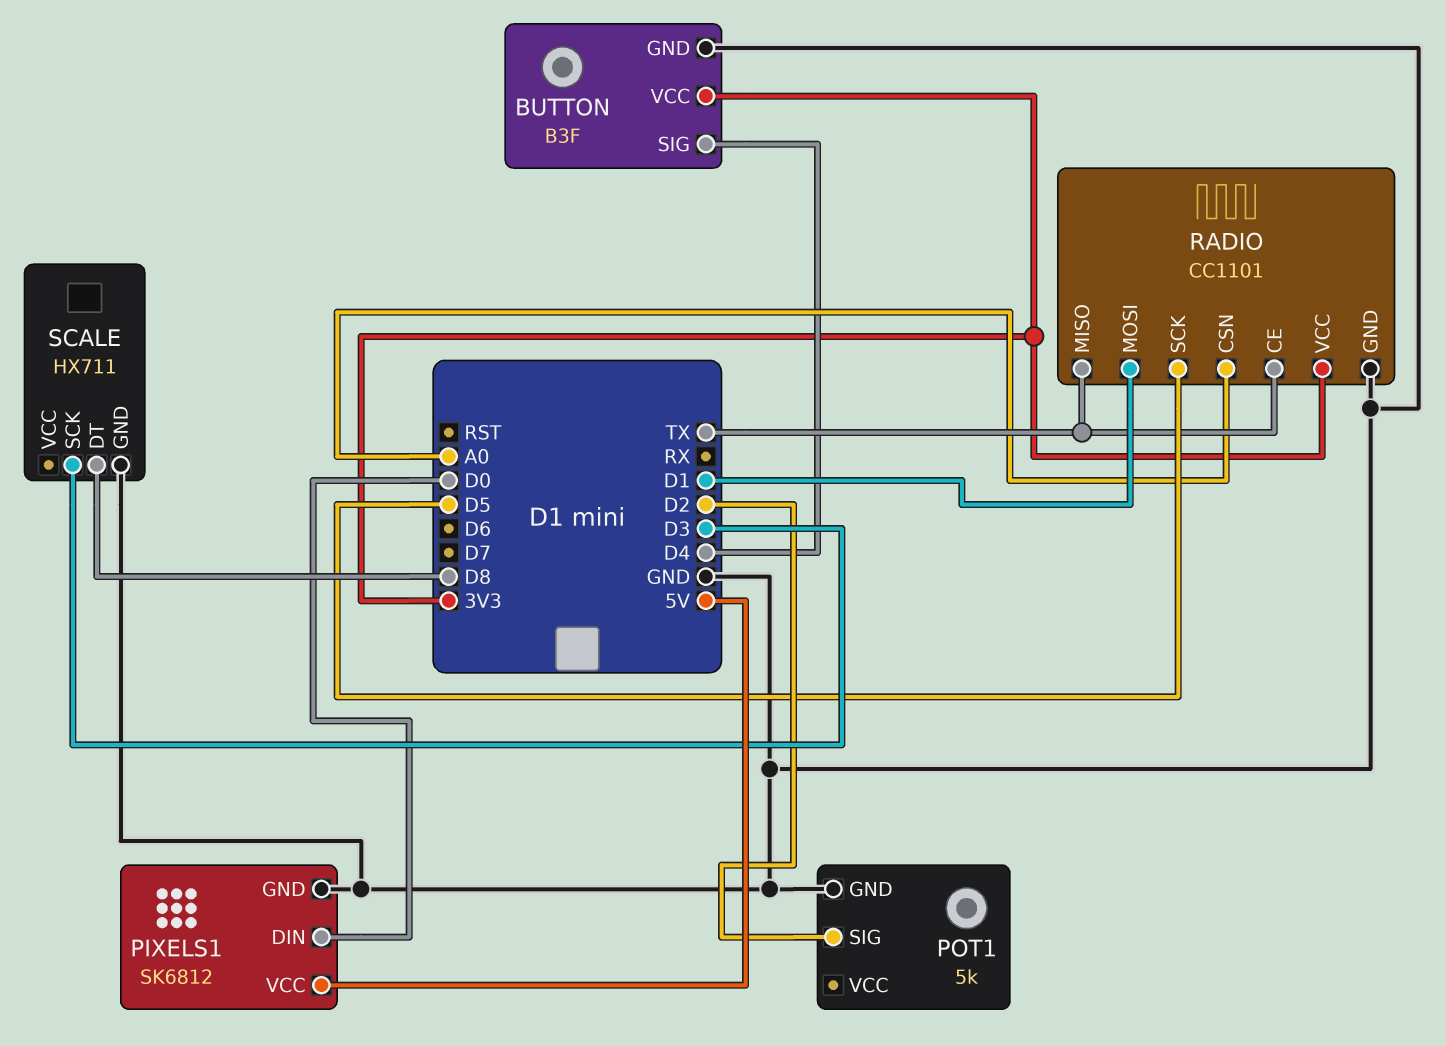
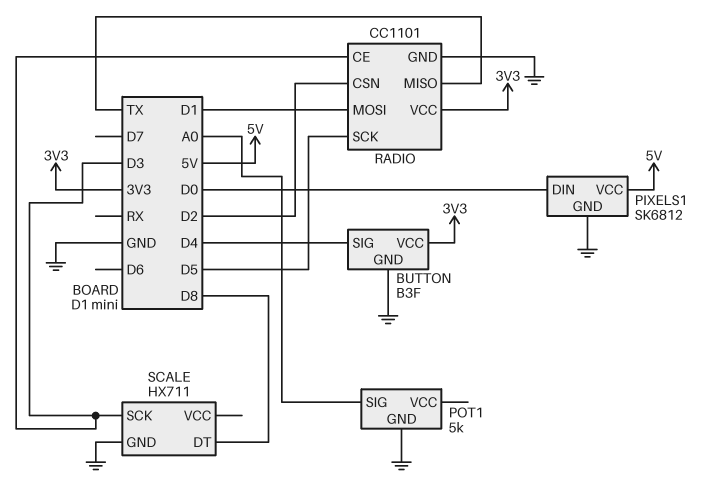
POT1 pin SIG: D2 -> A0
RADIO pin CE: TX -> D3
RADIO pin CSN: A0 -> D2

